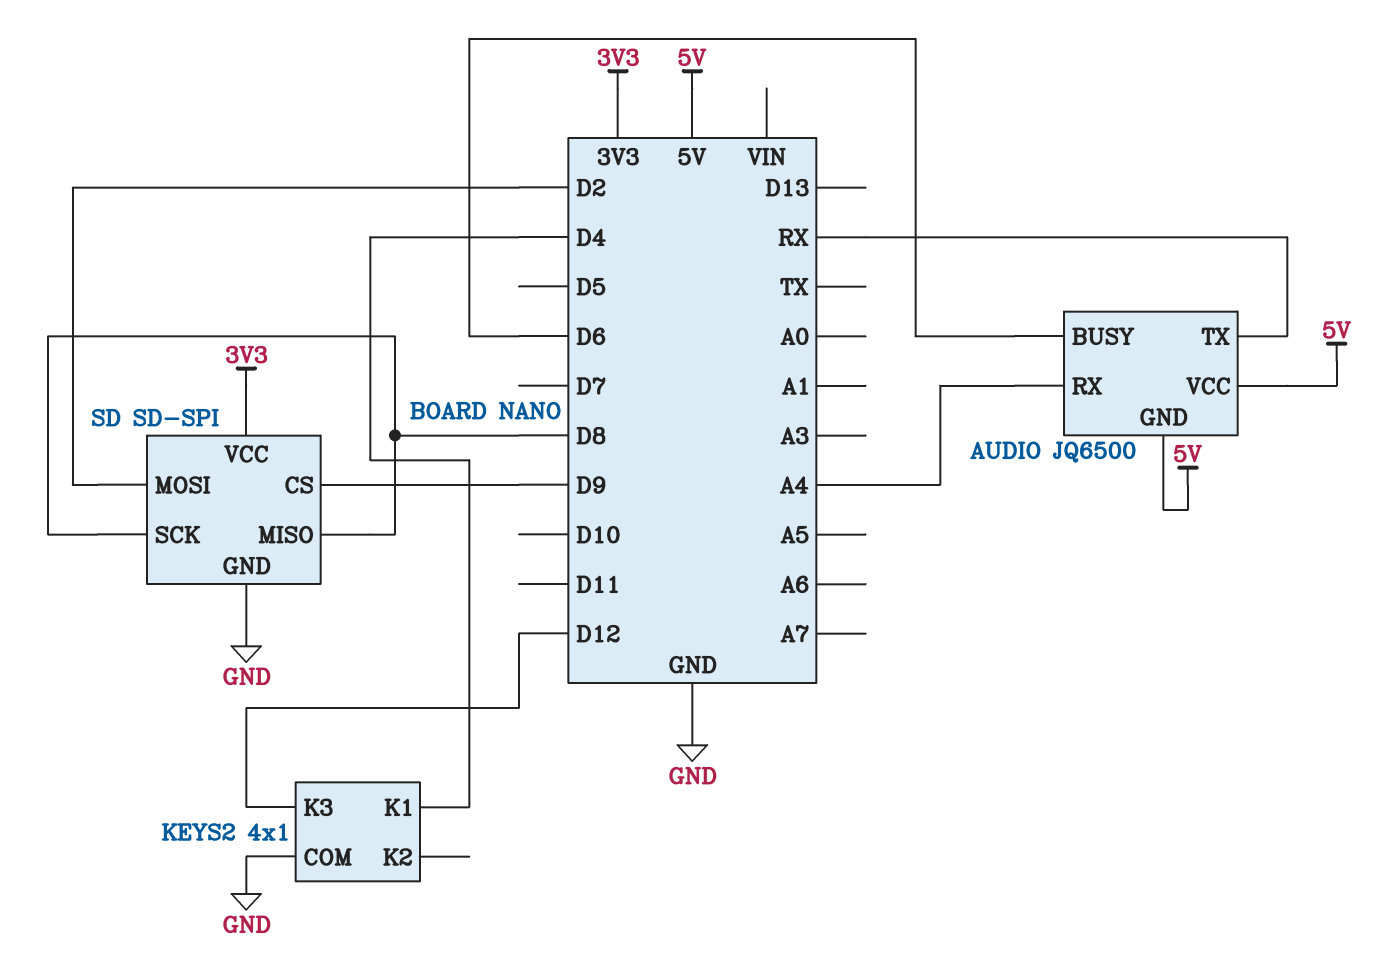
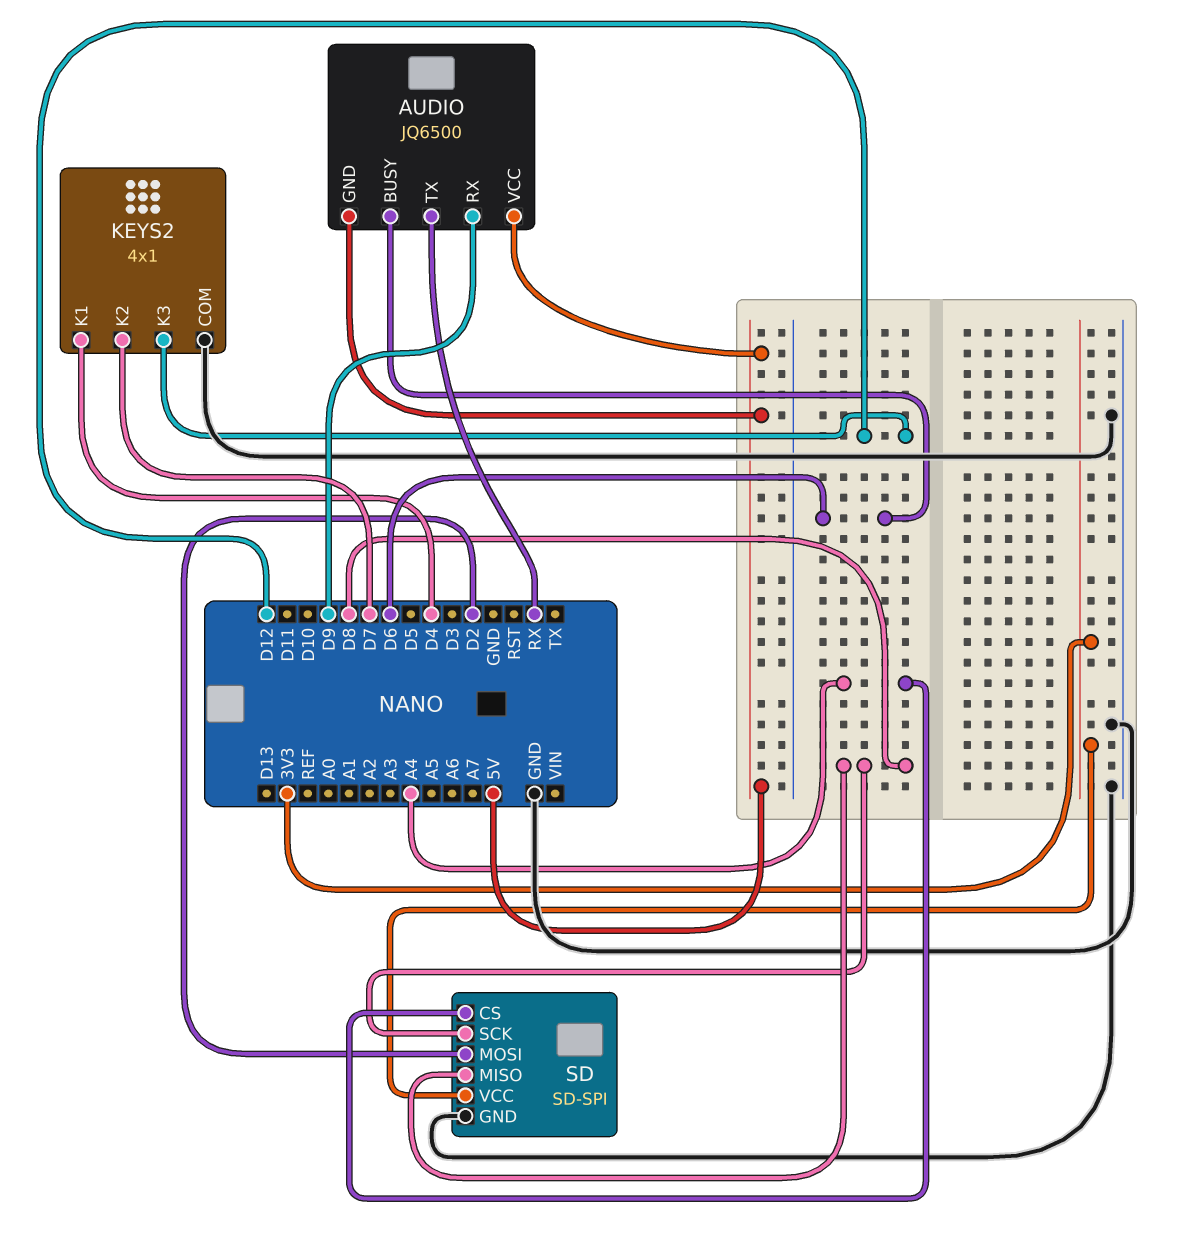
AUDIO pin RX: A4 -> D9
KEYS2 pin K2: none -> D7
SD pin CS: D9 -> A4

